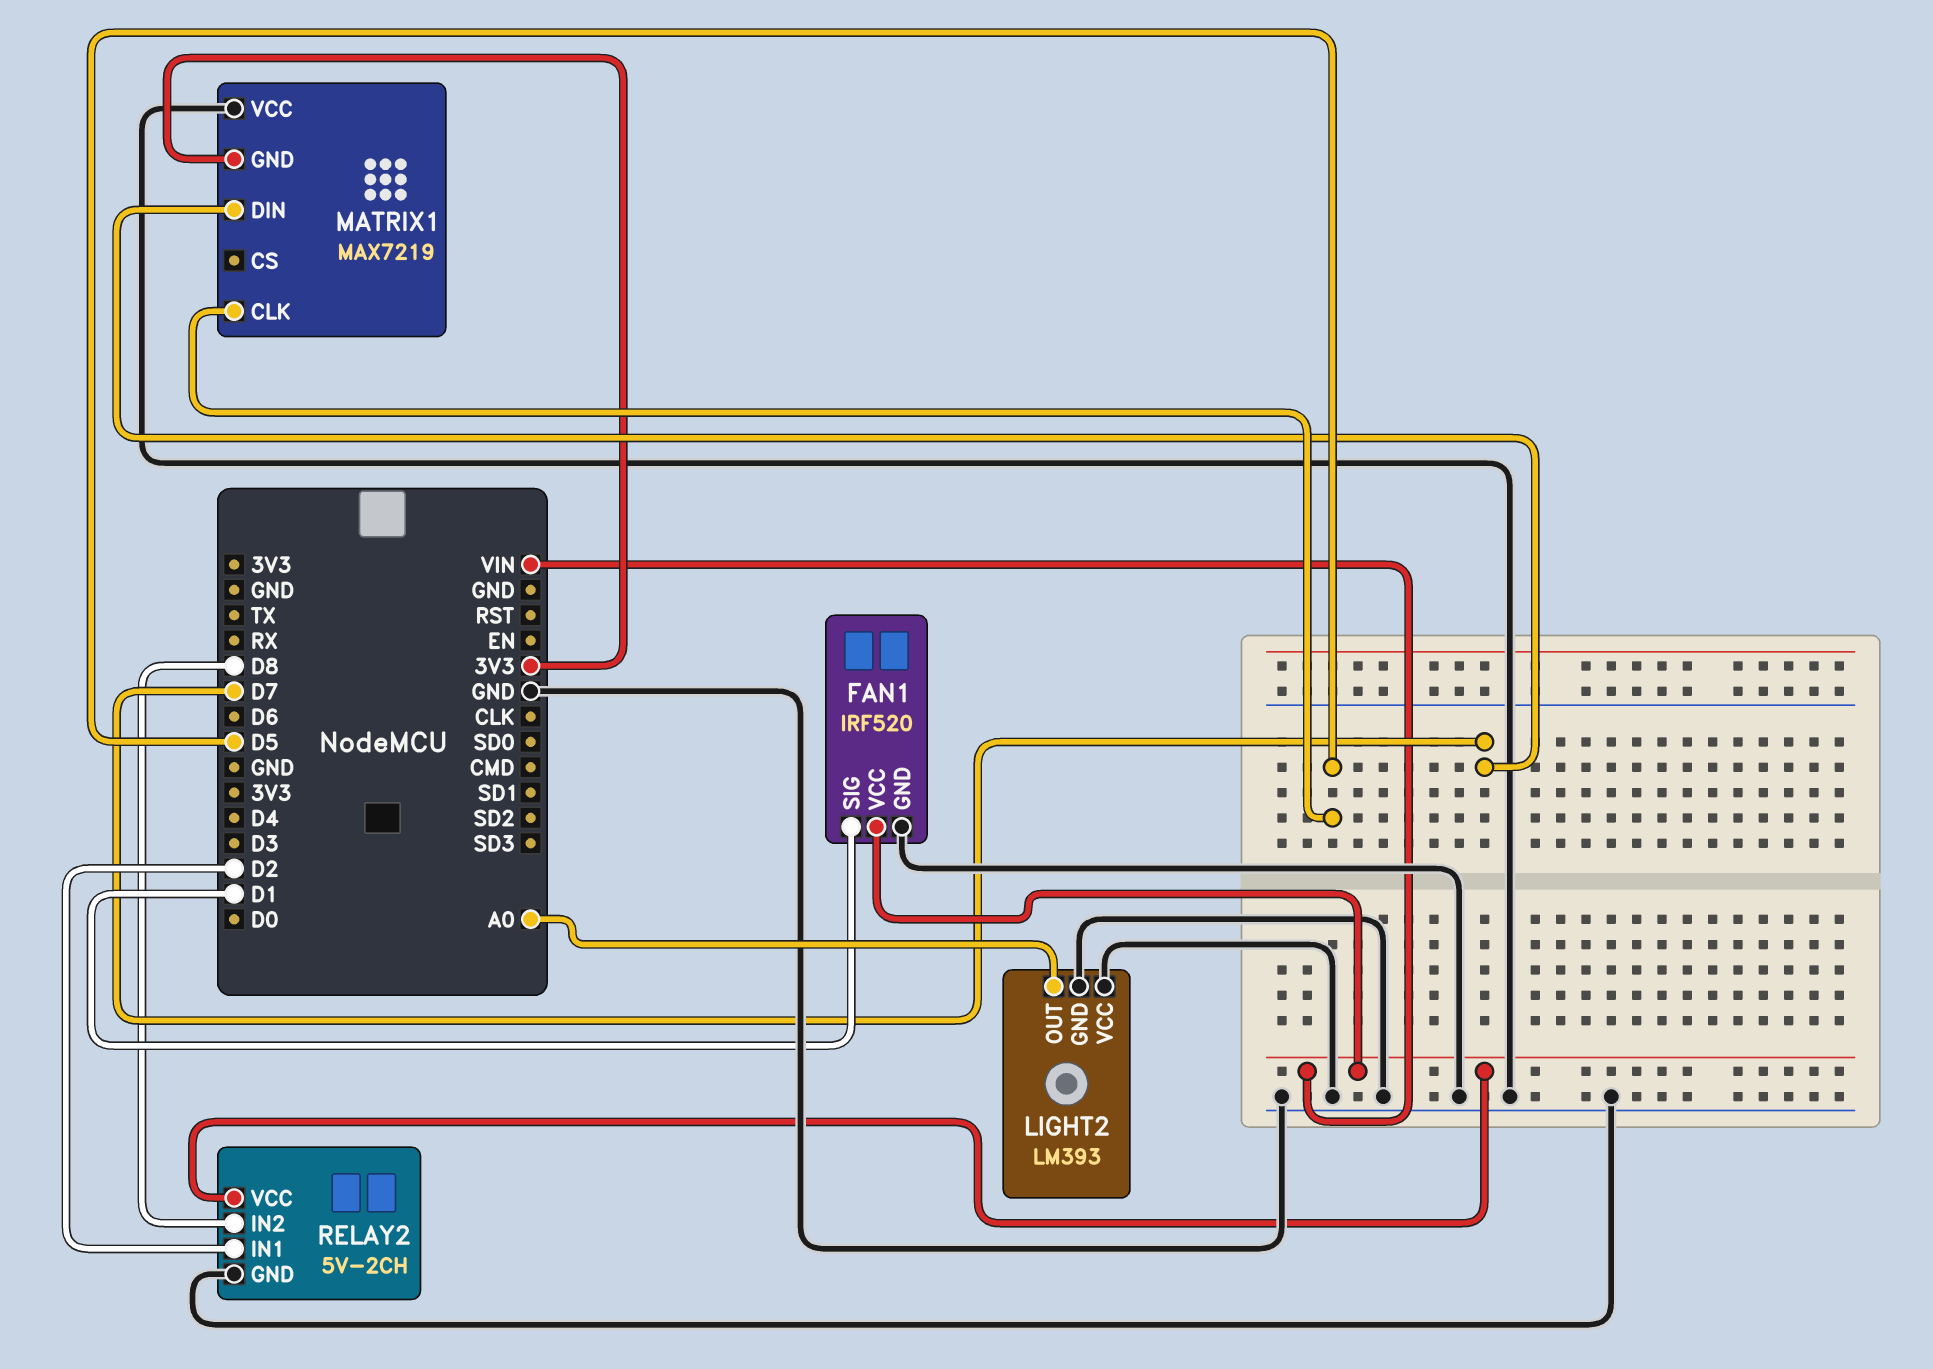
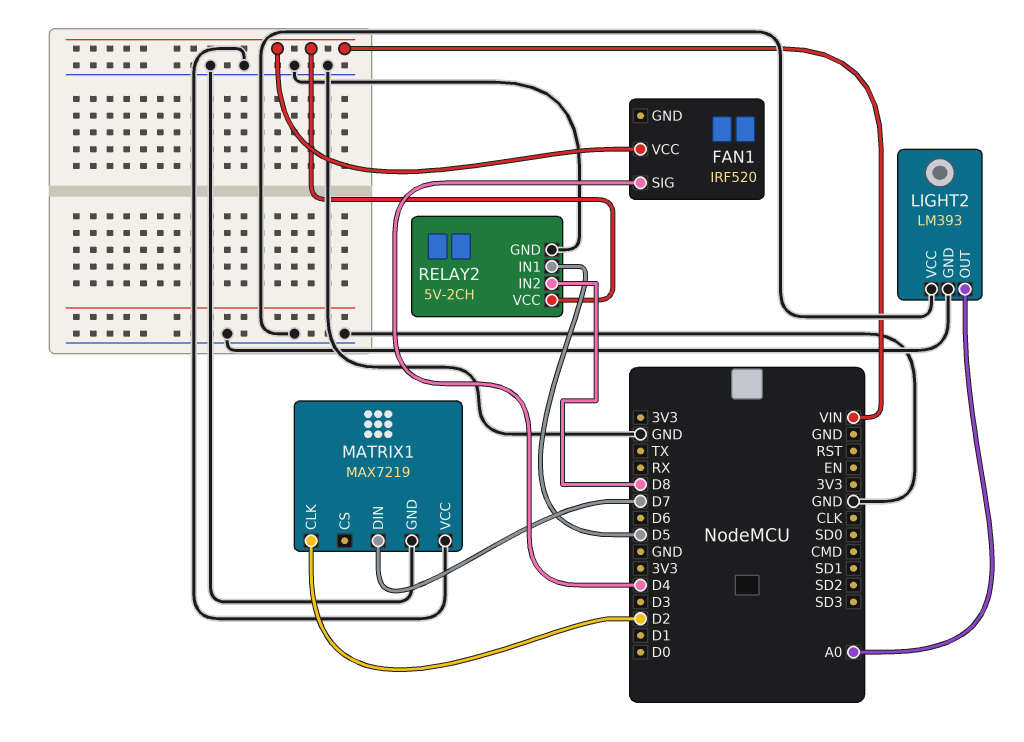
FAN1 pin GND: GND -> none
FAN1 pin SIG: D1 -> D4
MATRIX1 pin CLK: D5 -> D2
MATRIX1 pin GND: 3V3 -> GND
RELAY2 pin IN1: D2 -> D5

